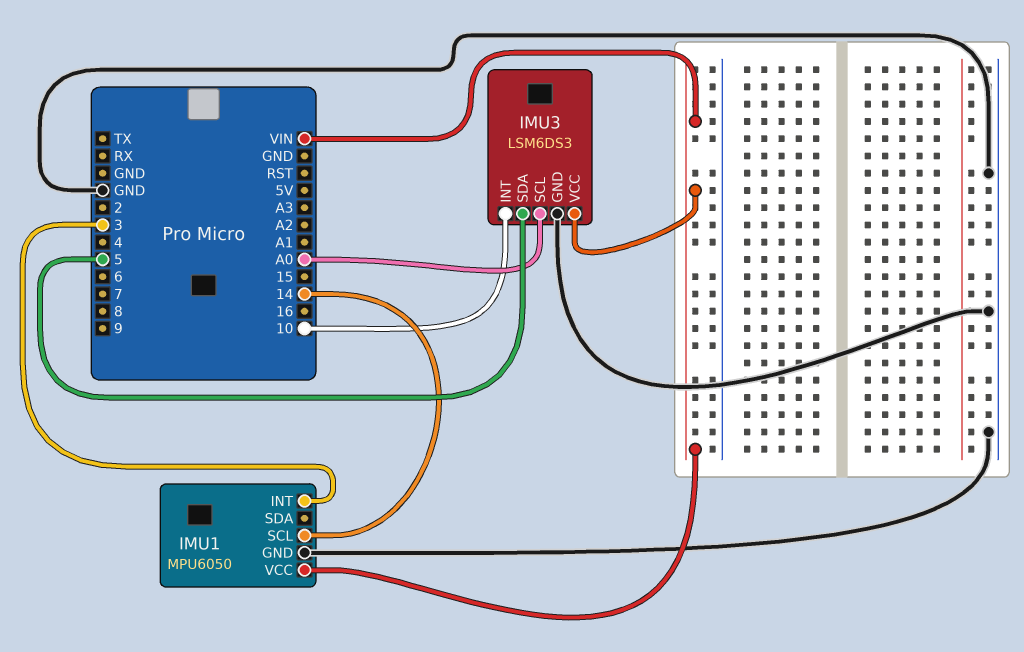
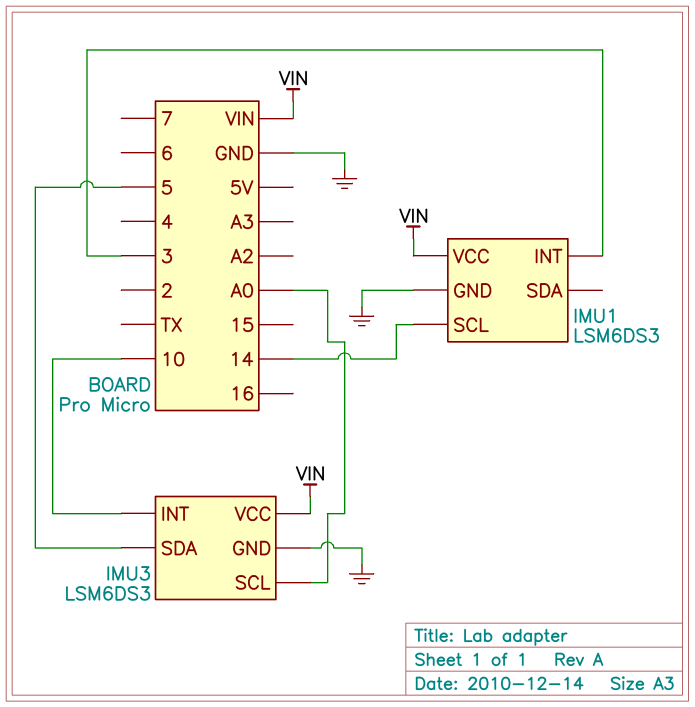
IMU1: MPU6050 -> LSM6DS3

